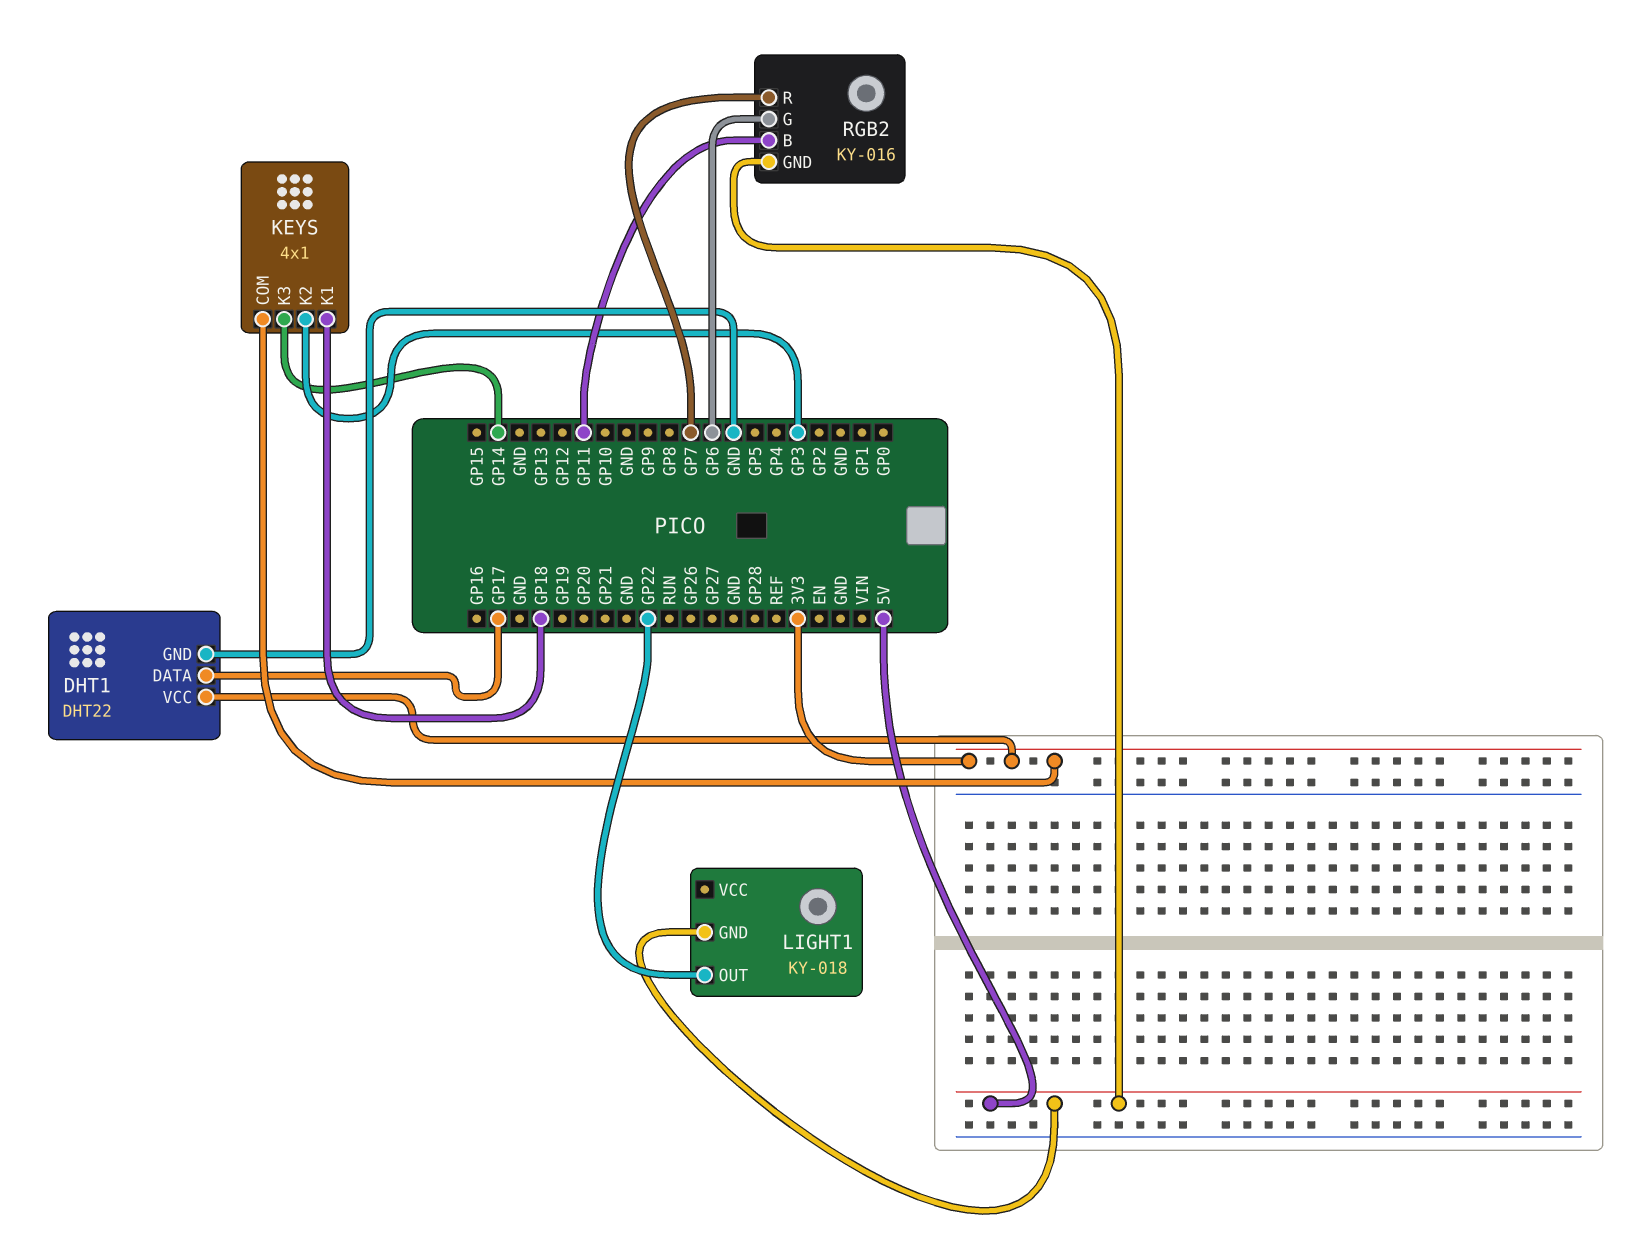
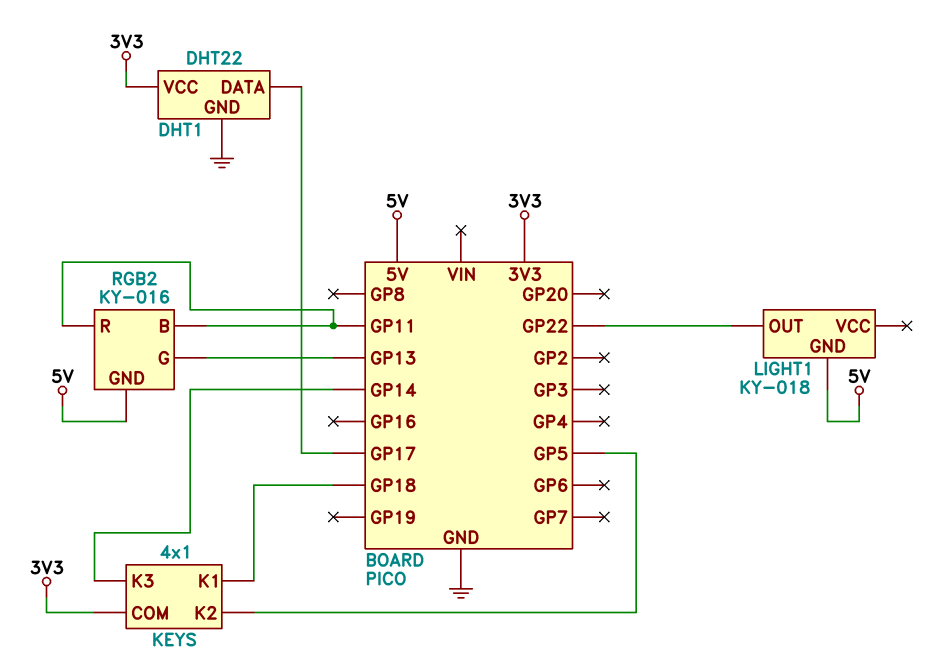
KEYS pin K2: GP3 -> GP5
RGB2 pin G: GP6 -> GP13
RGB2 pin R: GP7 -> GP11

